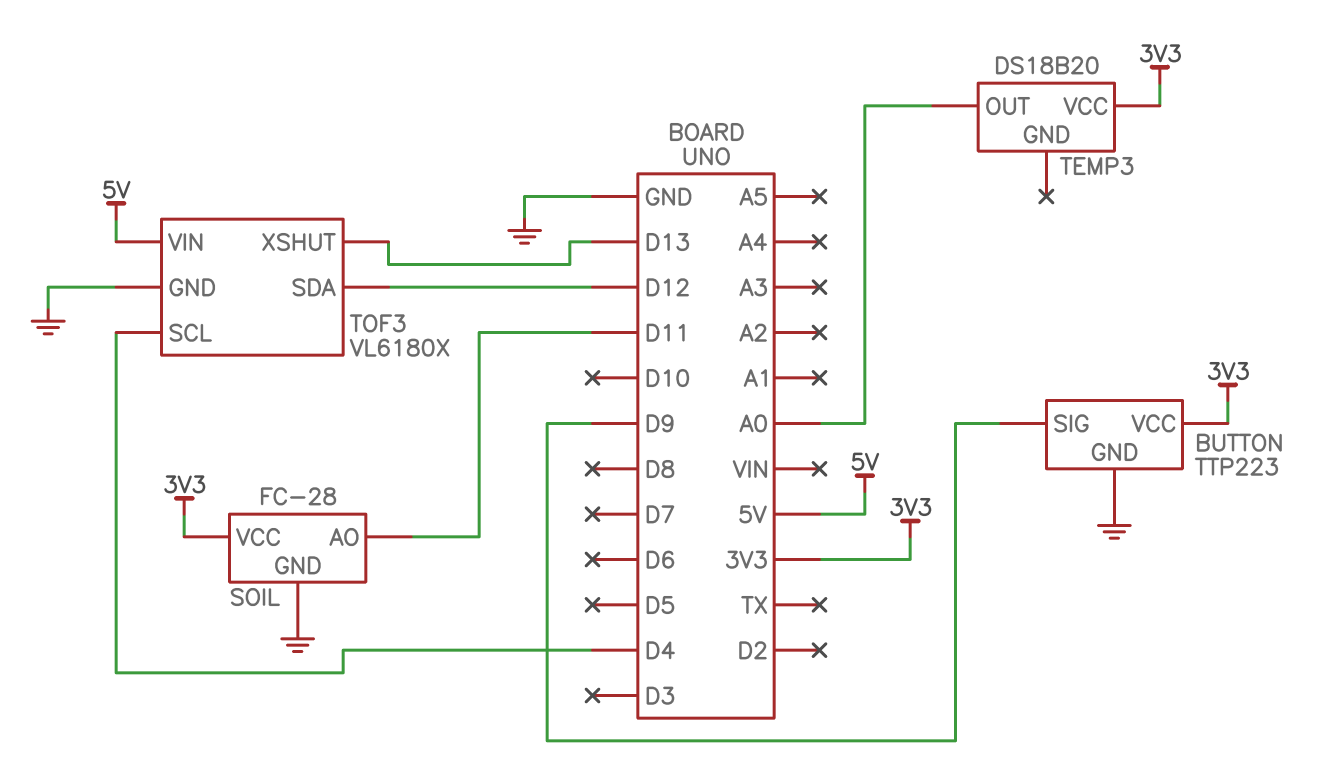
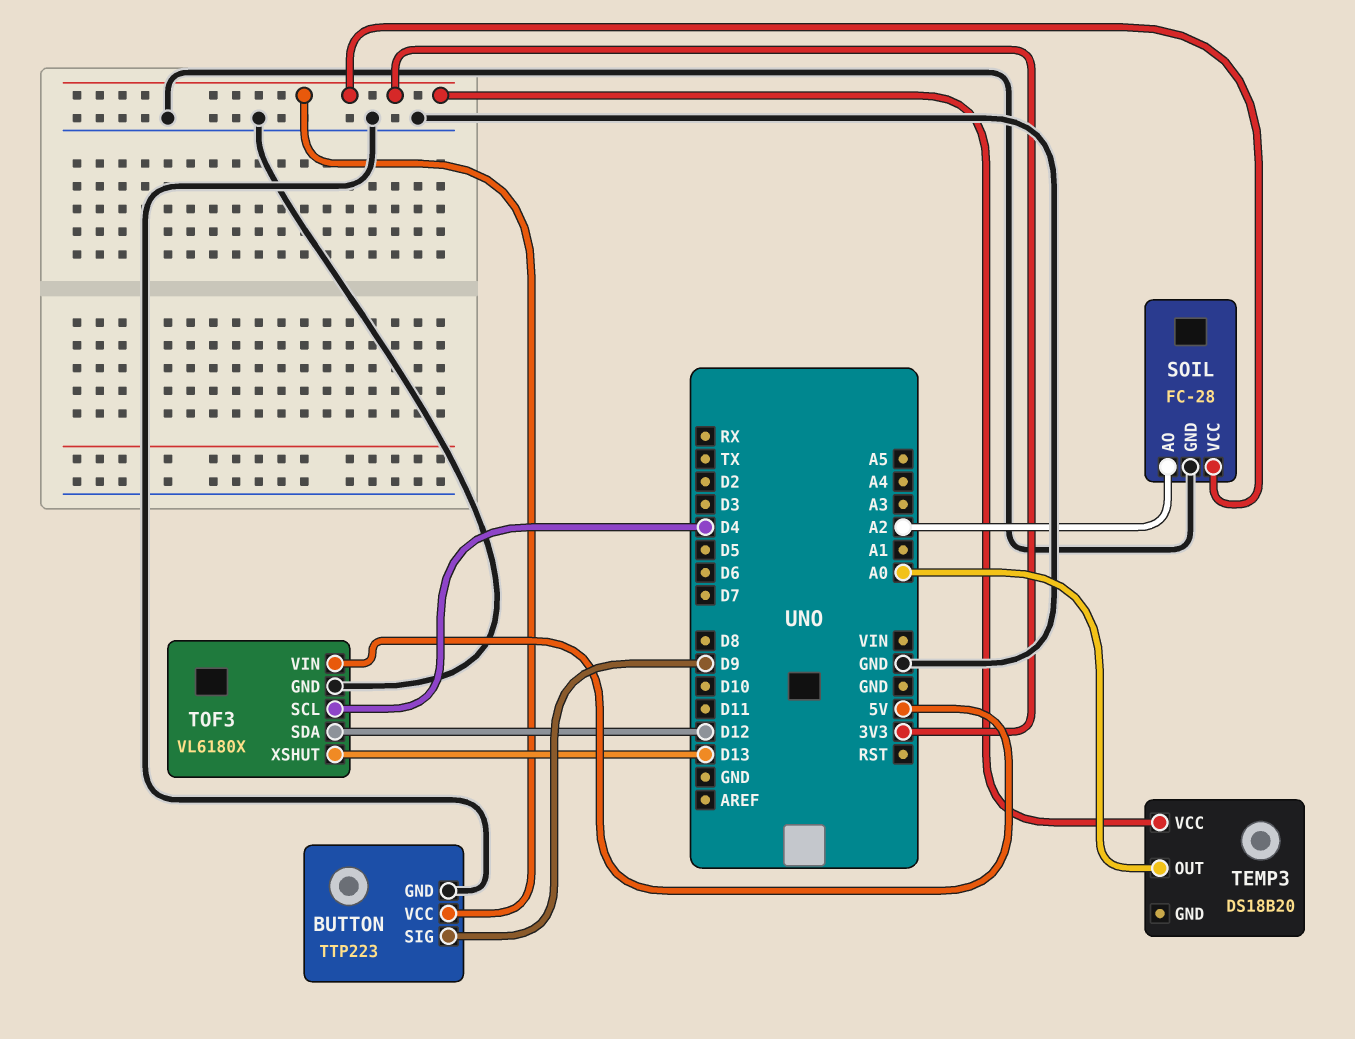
SOIL pin AO: D11 -> A2

